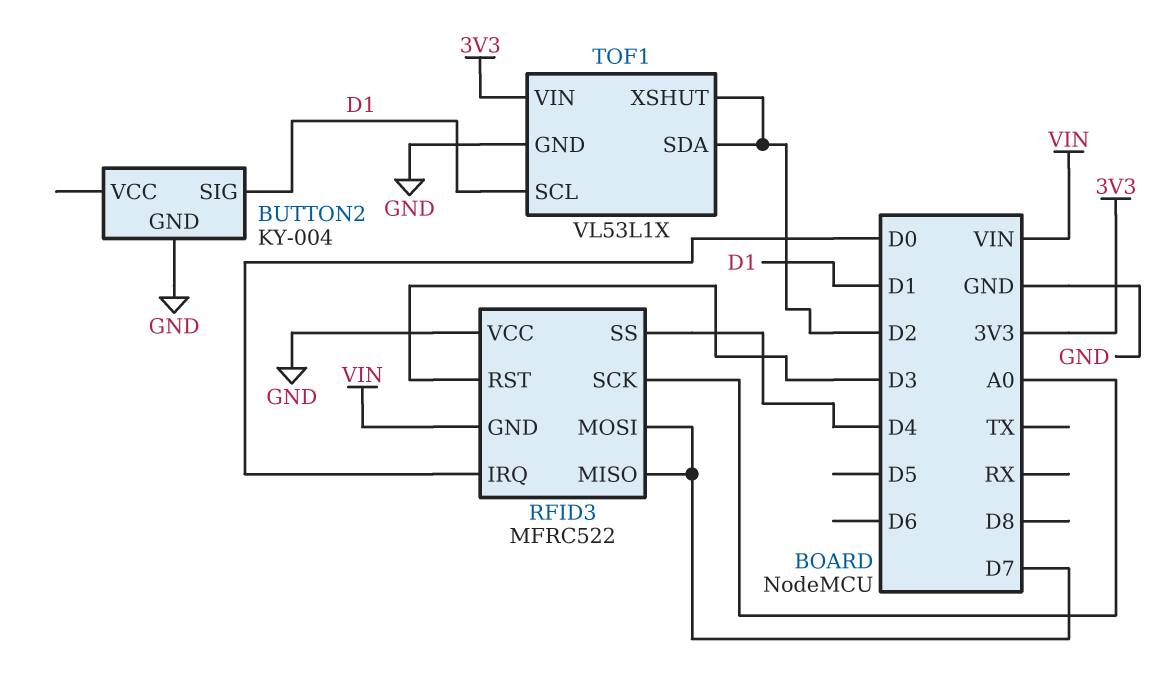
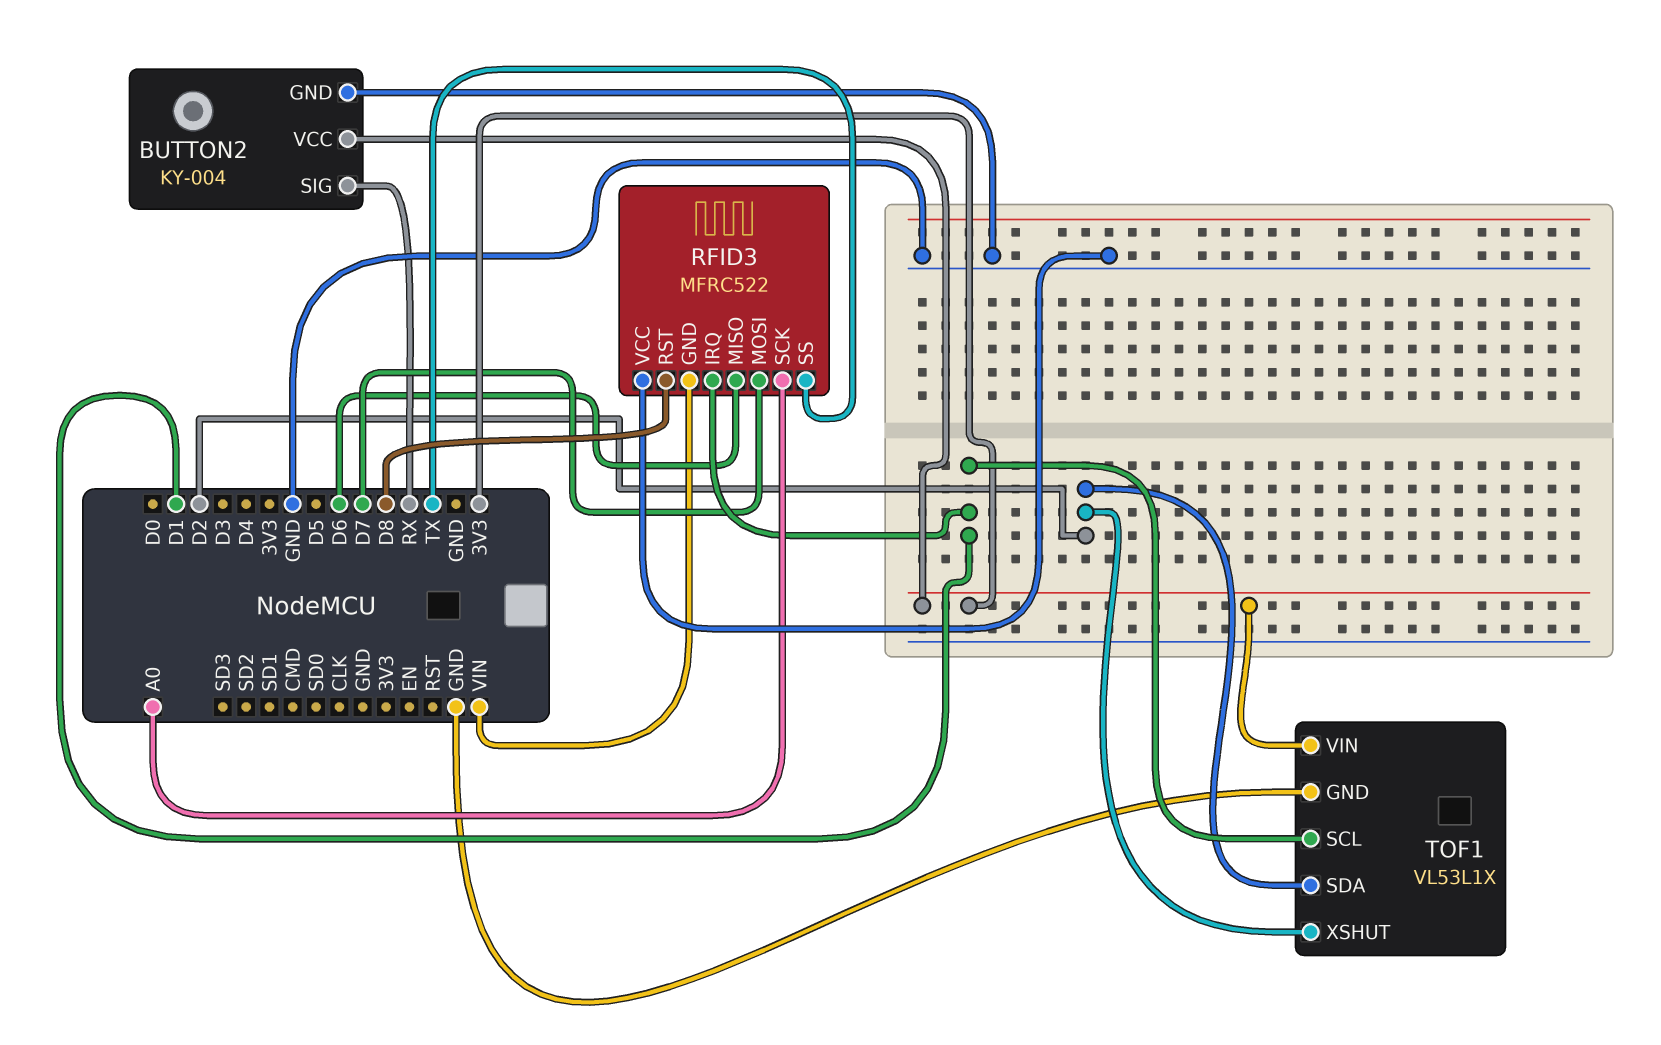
BUTTON2 pin SIG: D1 -> RX
BUTTON2 pin VCC: none -> 3V3
RFID3 pin IRQ: D0 -> D1
RFID3 pin MISO: D7 -> D6
RFID3 pin RST: D3 -> D8
RFID3 pin SS: D4 -> TX

